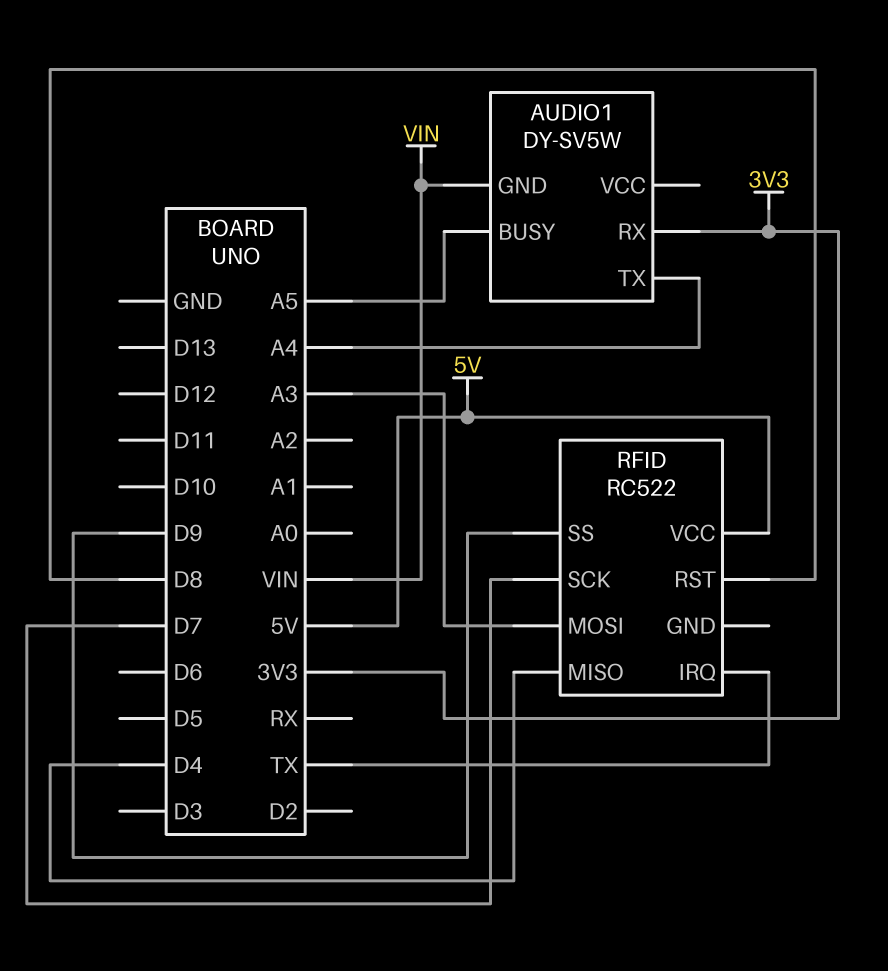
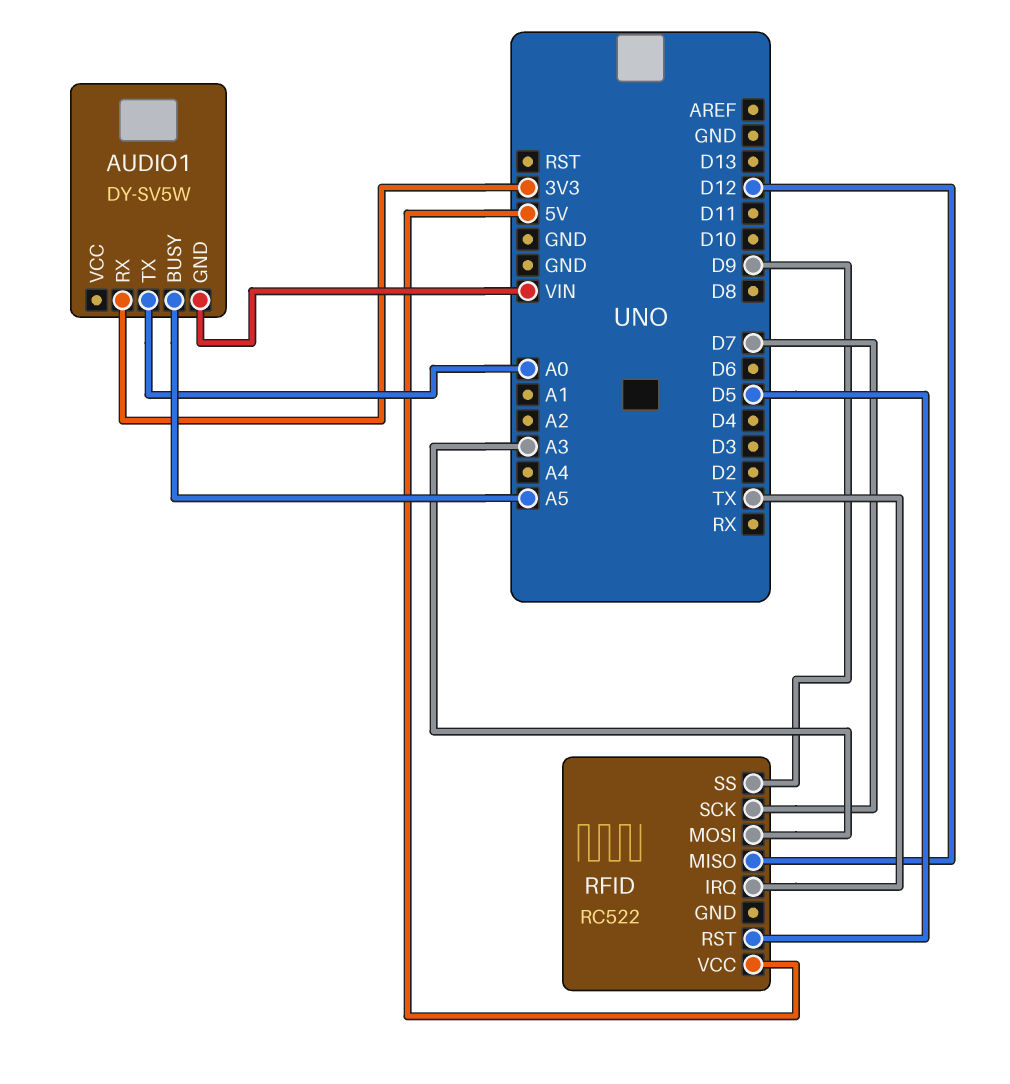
AUDIO1 pin TX: A4 -> A0
RFID pin MISO: D4 -> D12
RFID pin RST: D8 -> D5

